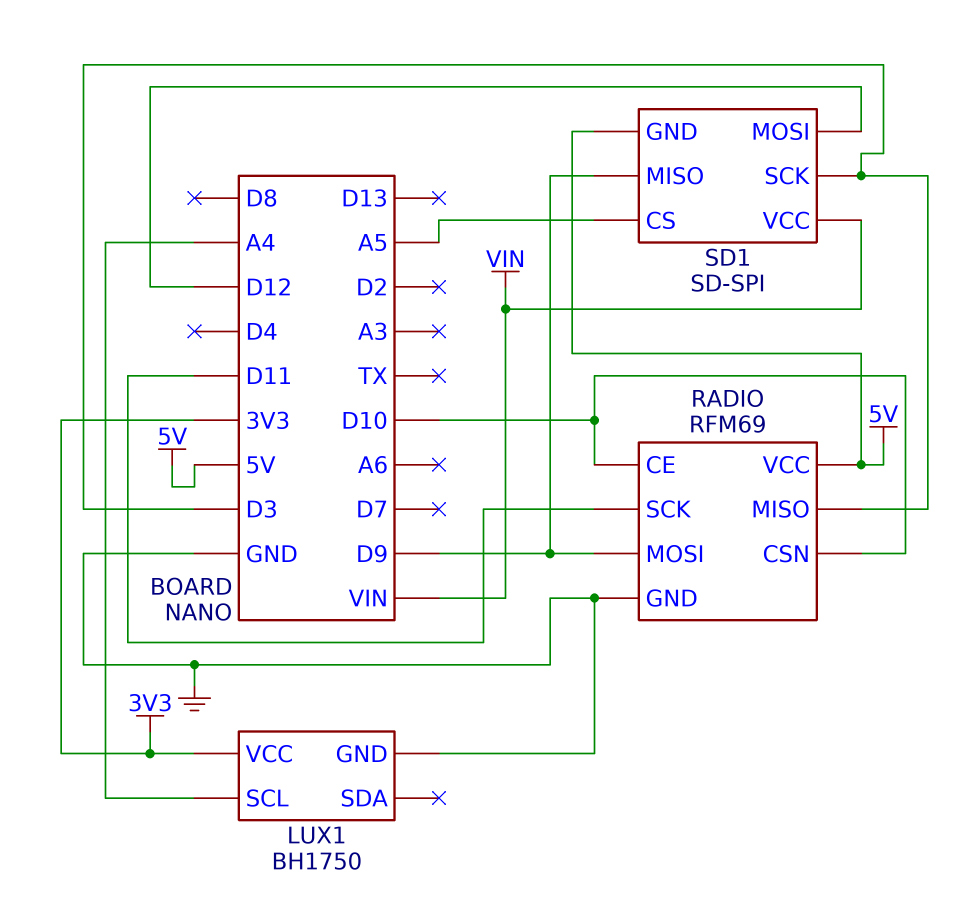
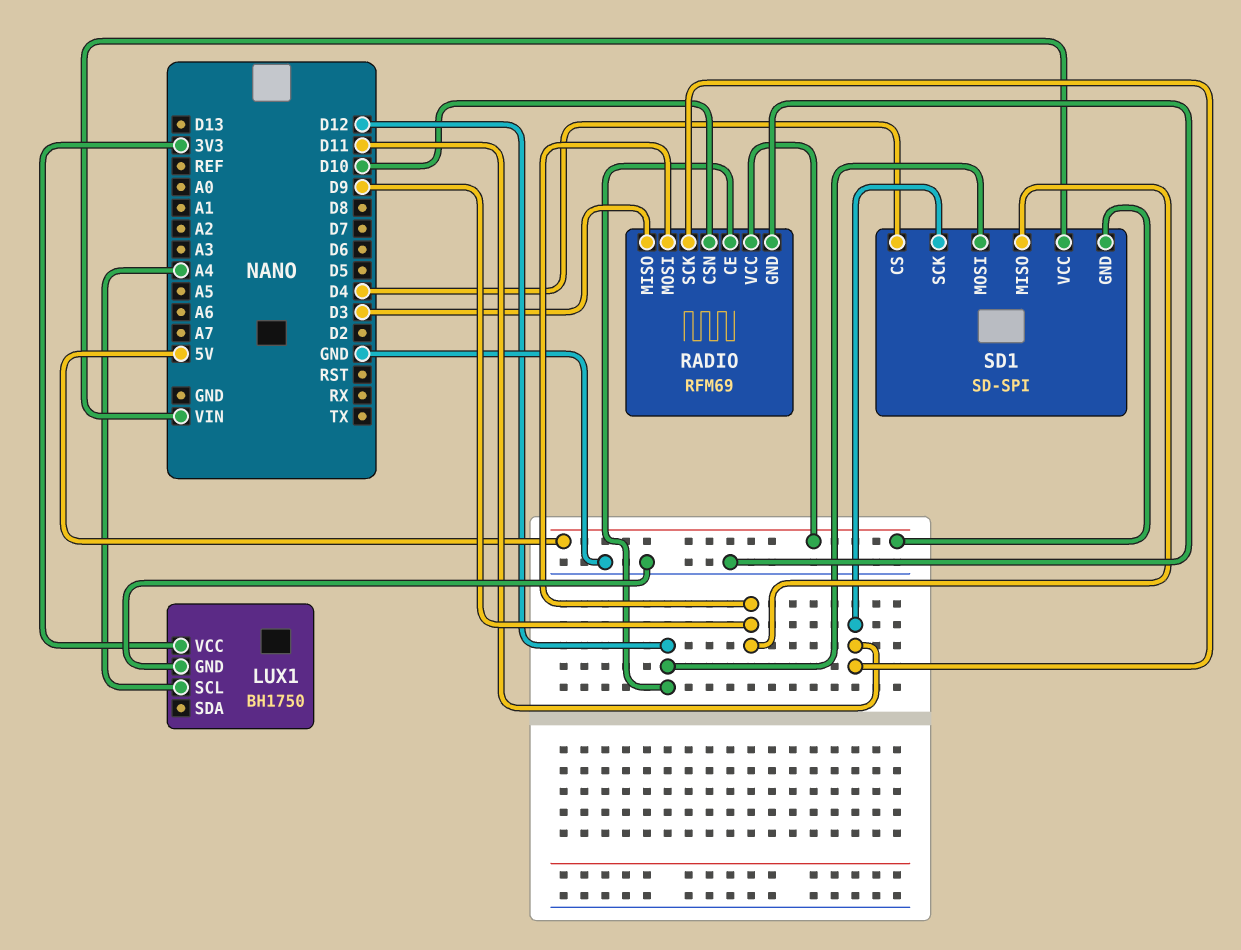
RADIO pin CE: D10 -> D12
SD1 pin CS: A5 -> D4
SD1 pin SCK: D3 -> D11

